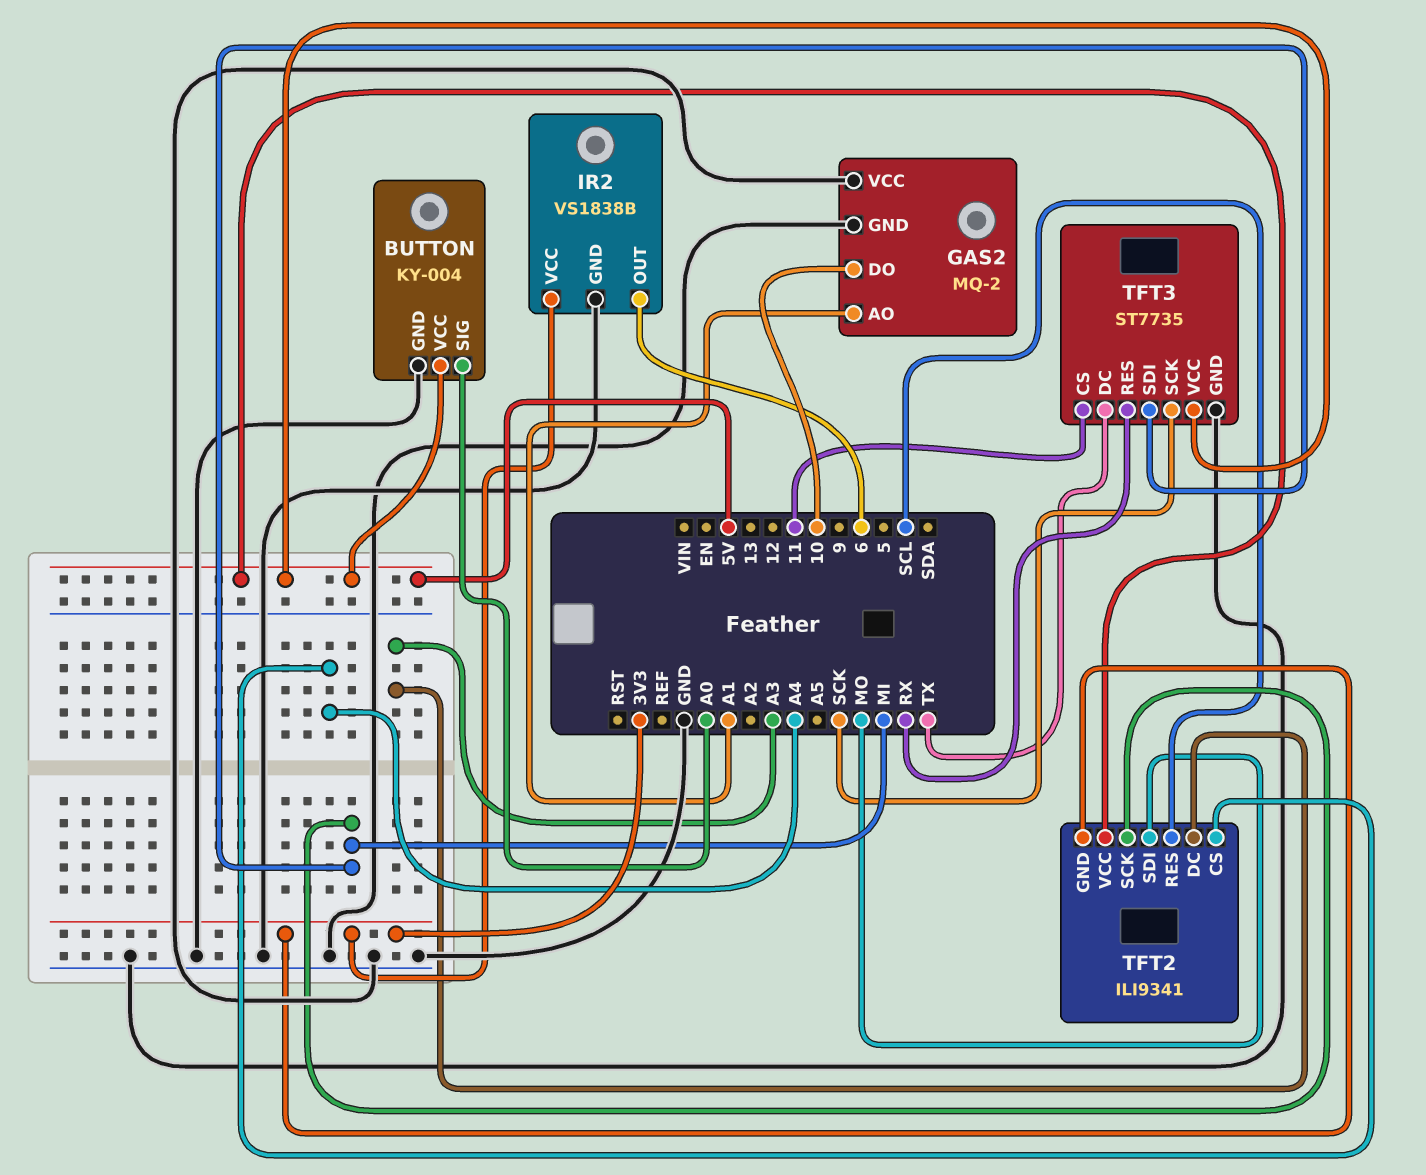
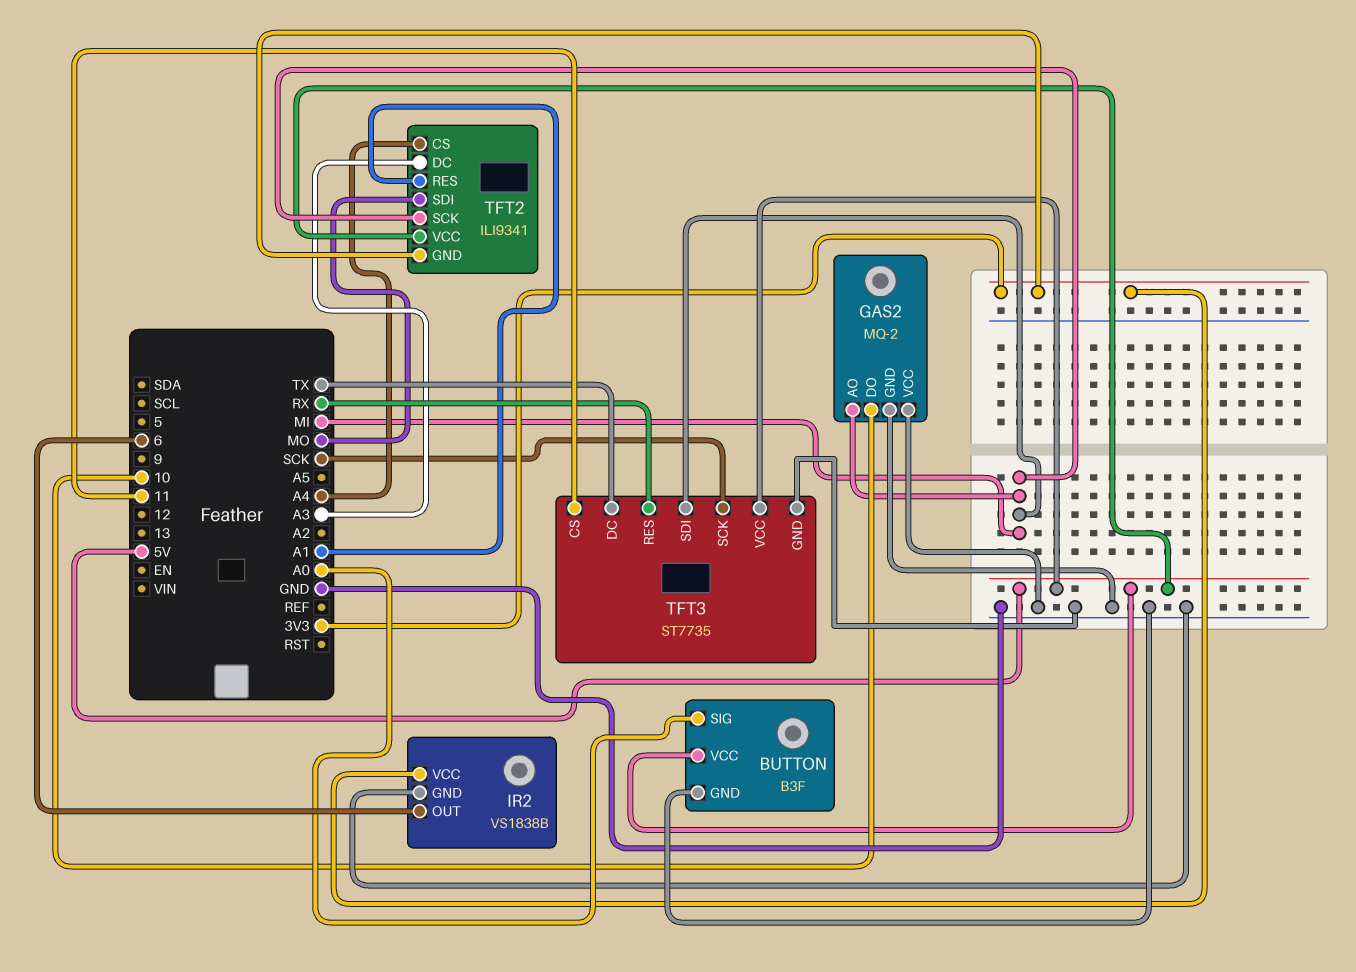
BUTTON: KY-004 -> B3F
GAS2 pin AO: A1 -> MI
TFT2 pin RES: SCL -> A1

